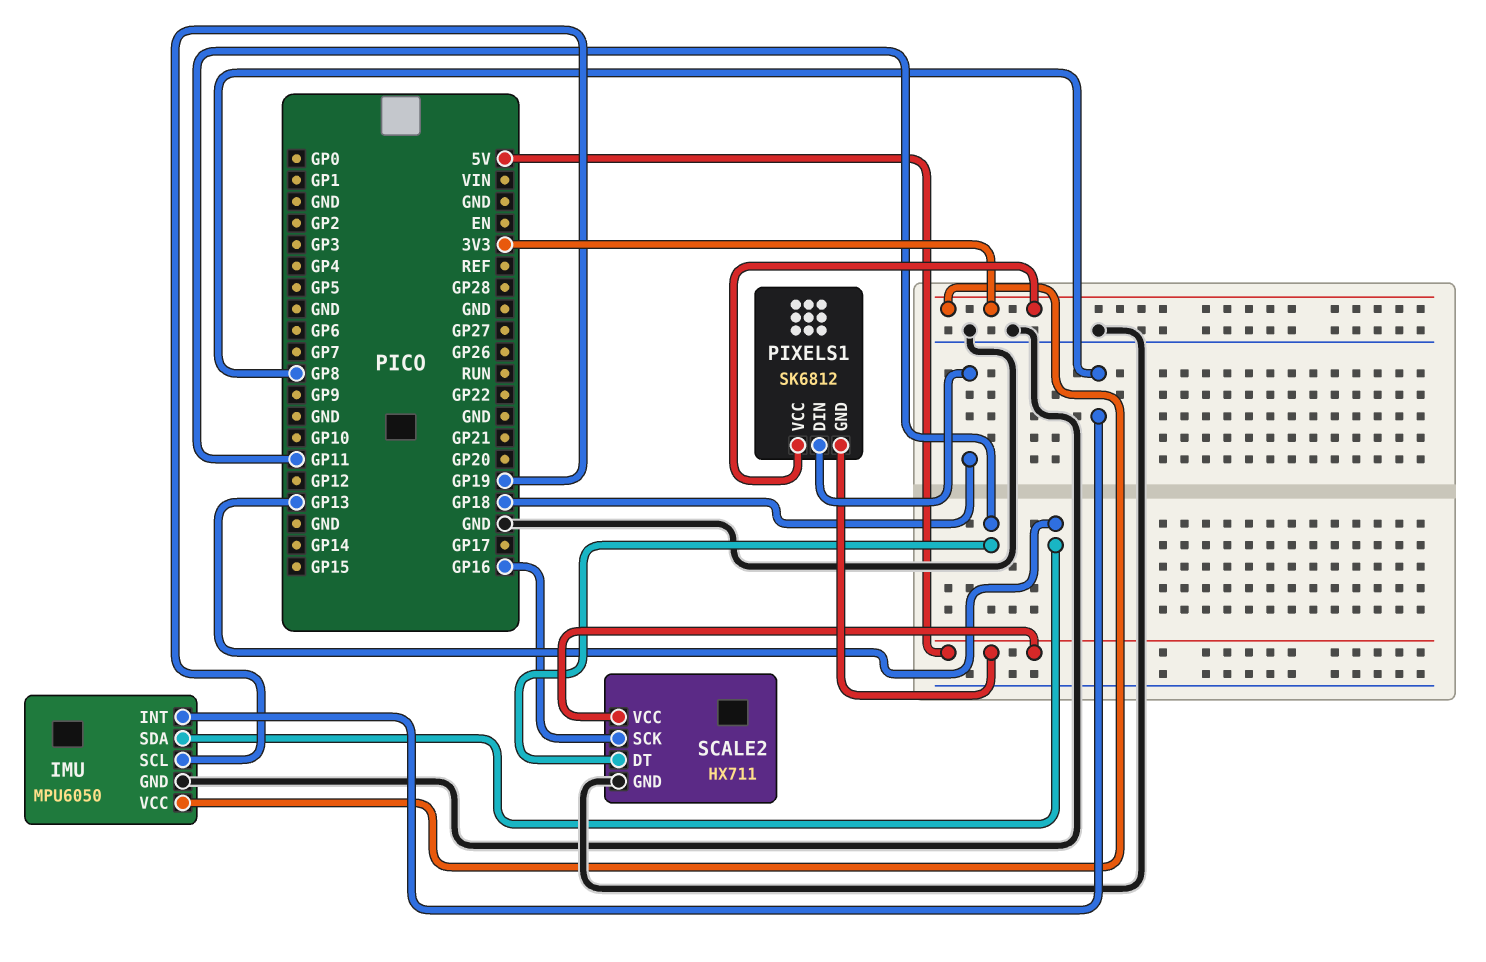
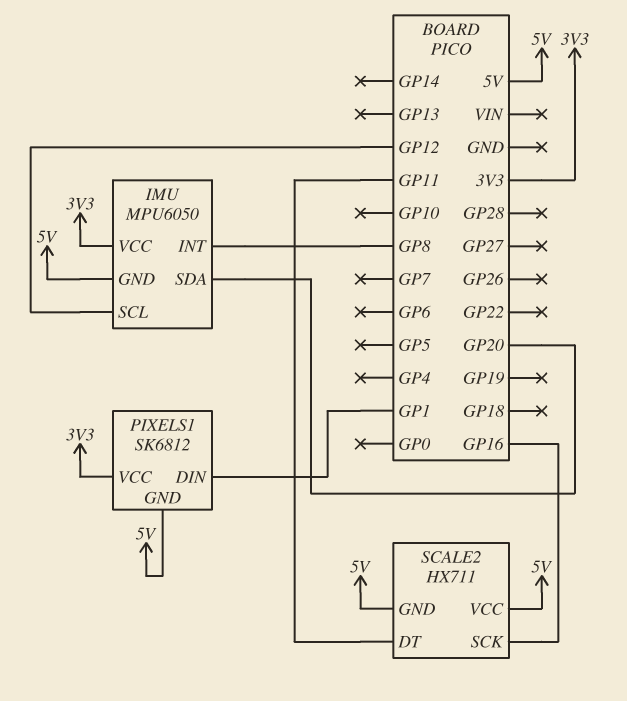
IMU pin GND: GND -> 5V
IMU pin SCL: GP19 -> GP12
IMU pin SDA: GP13 -> GP20
PIXELS1 pin DIN: GP18 -> GP1
SCALE2 pin GND: GND -> 5V

